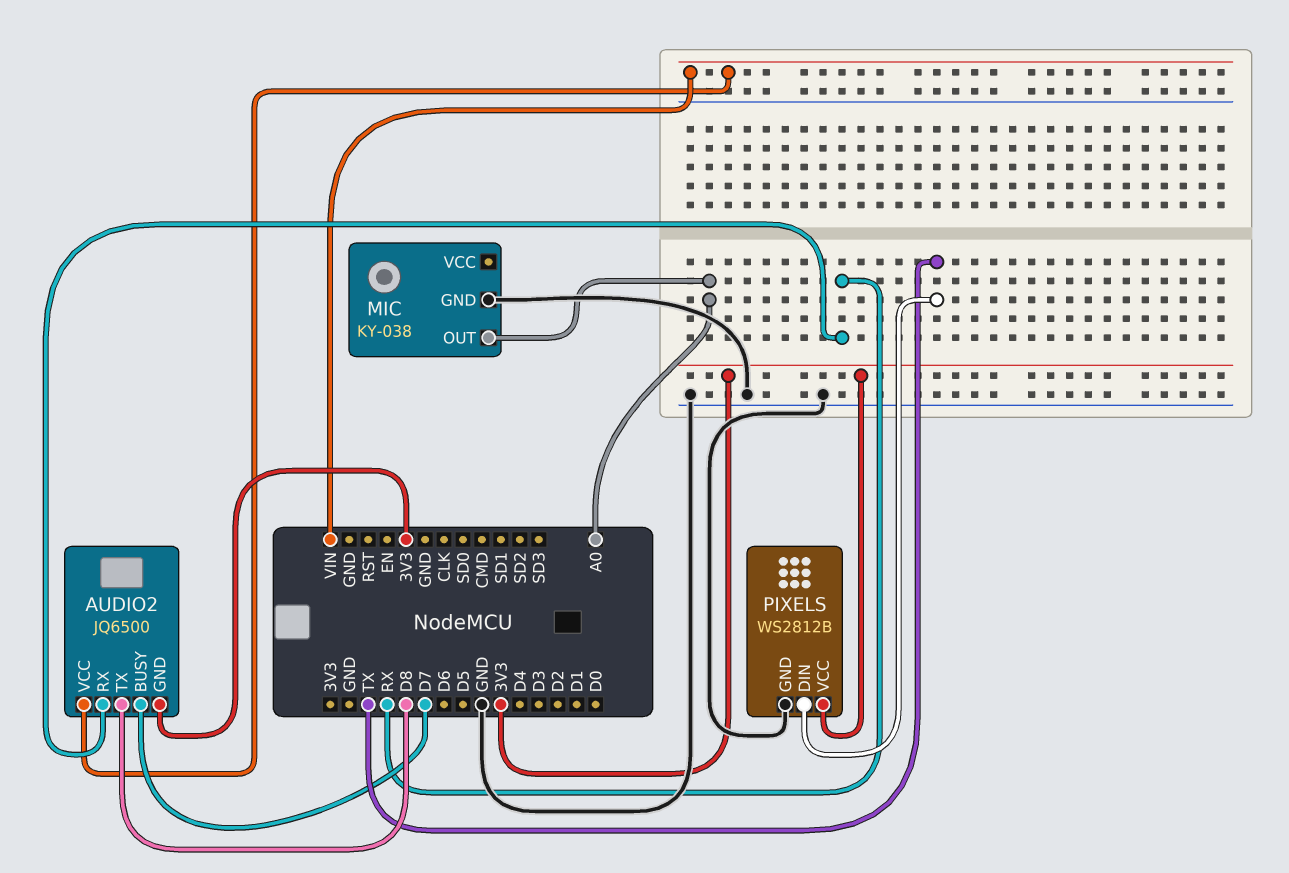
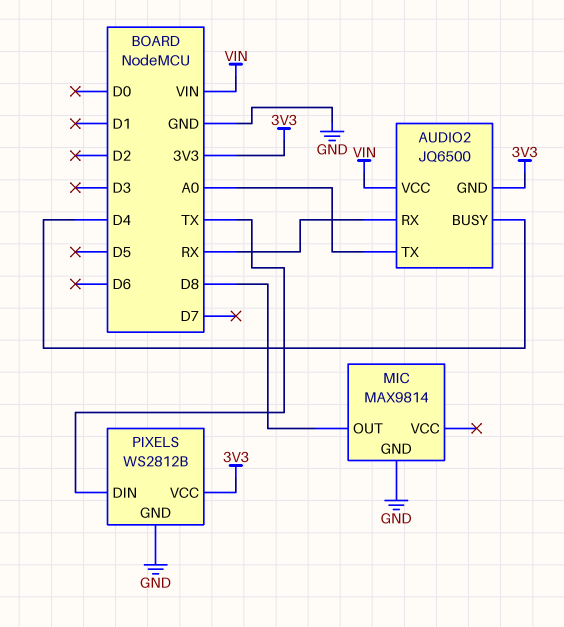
AUDIO2 pin BUSY: D7 -> D4
AUDIO2 pin TX: D8 -> A0
MIC: KY-038 -> MAX9814
MIC pin OUT: A0 -> D8

